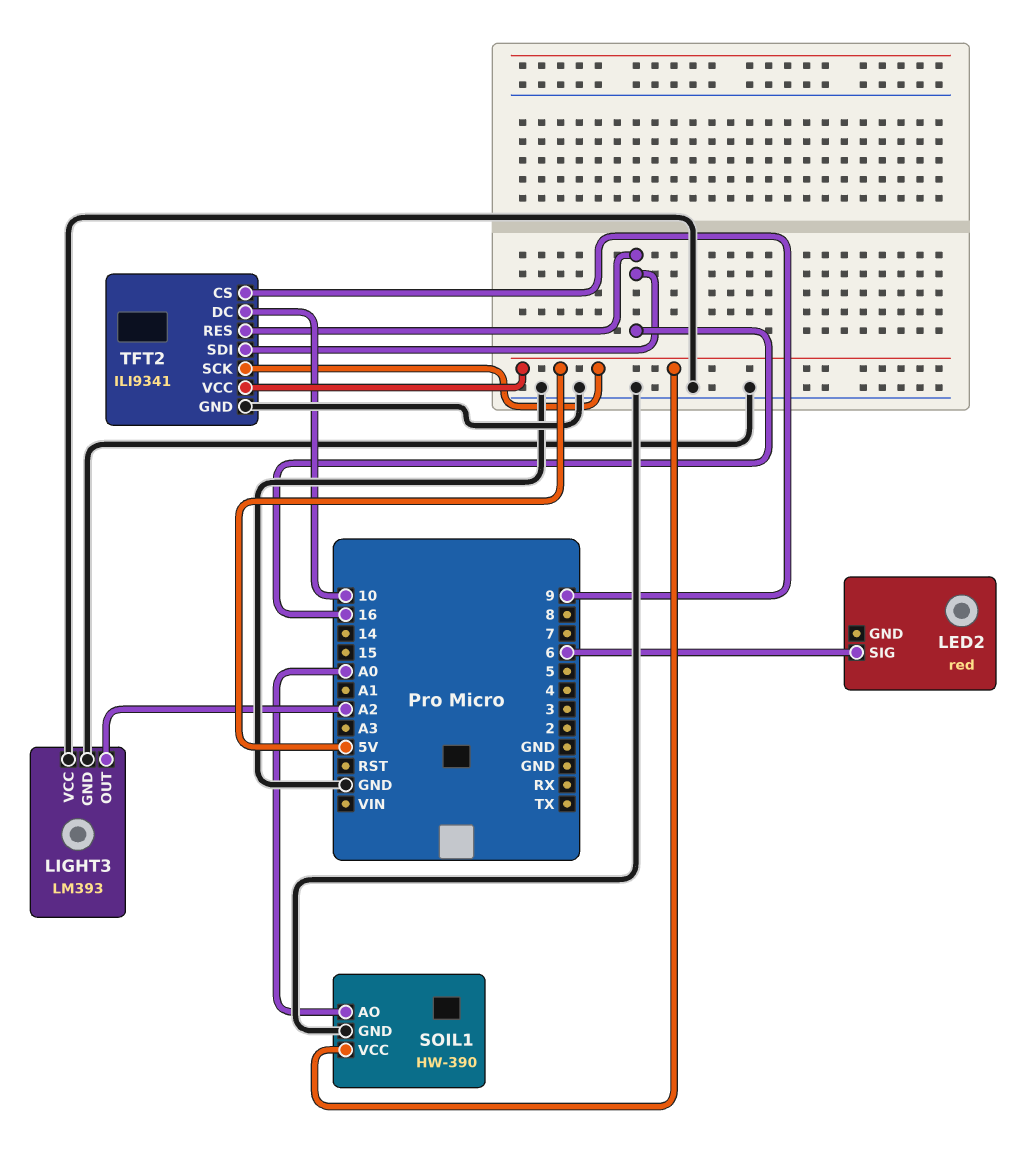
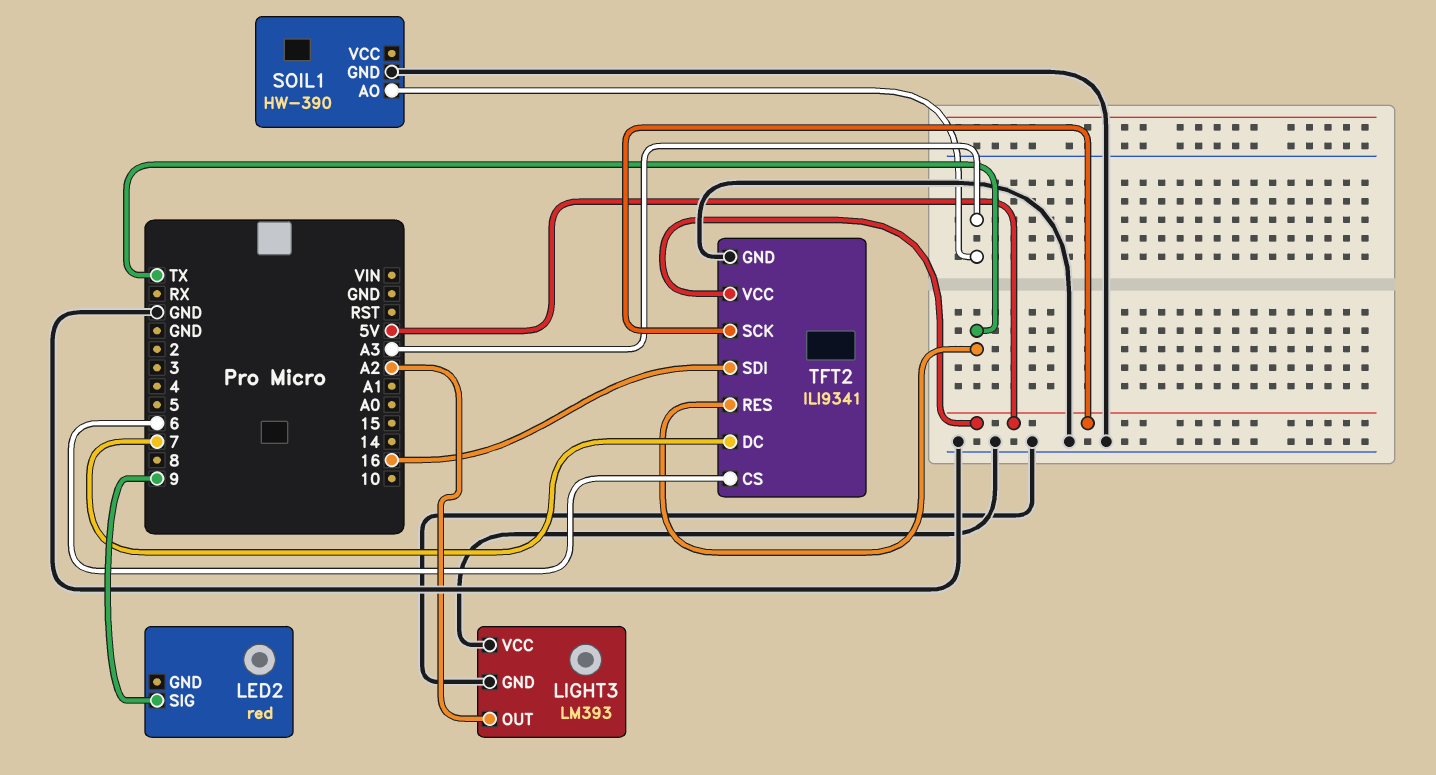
LED2 pin SIG: 6 -> 9
SOIL1 pin AO: A0 -> A3
SOIL1 pin VCC: 5V -> none
TFT2 pin CS: 9 -> 6
TFT2 pin DC: 10 -> 7
TFT2 pin RES: 16 -> TX

